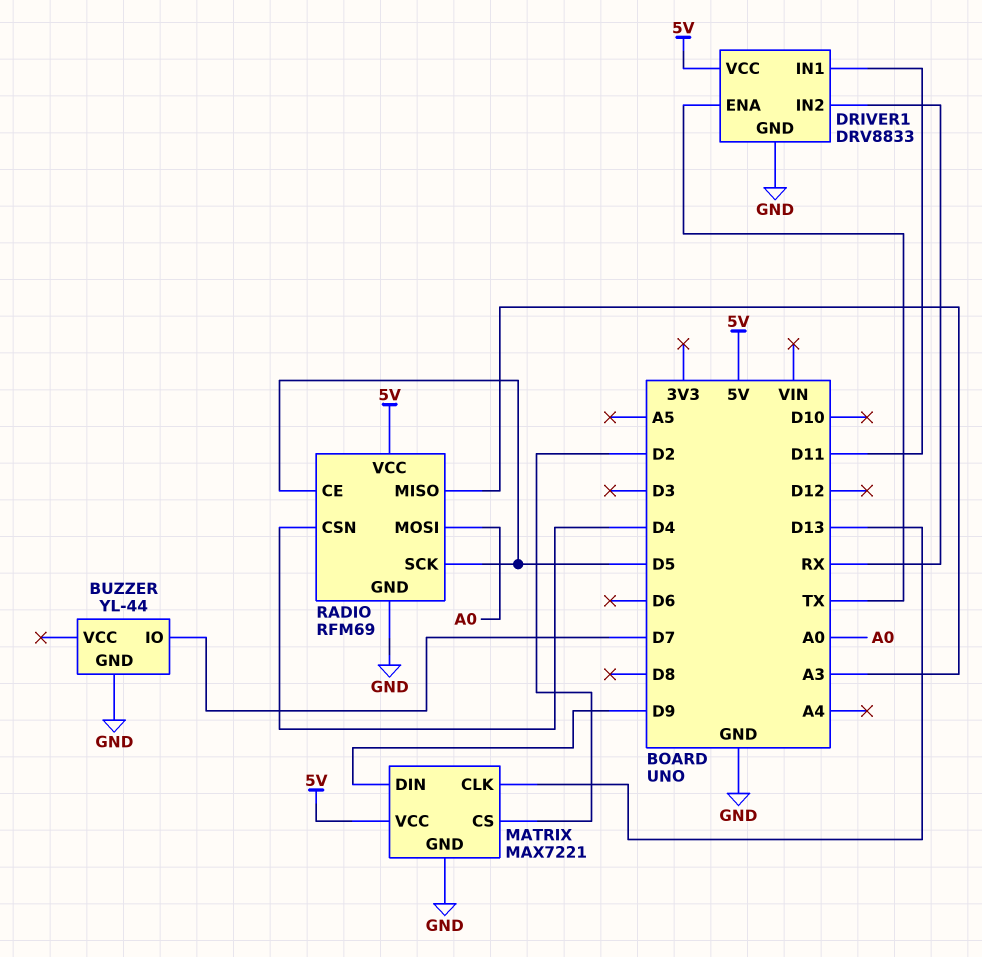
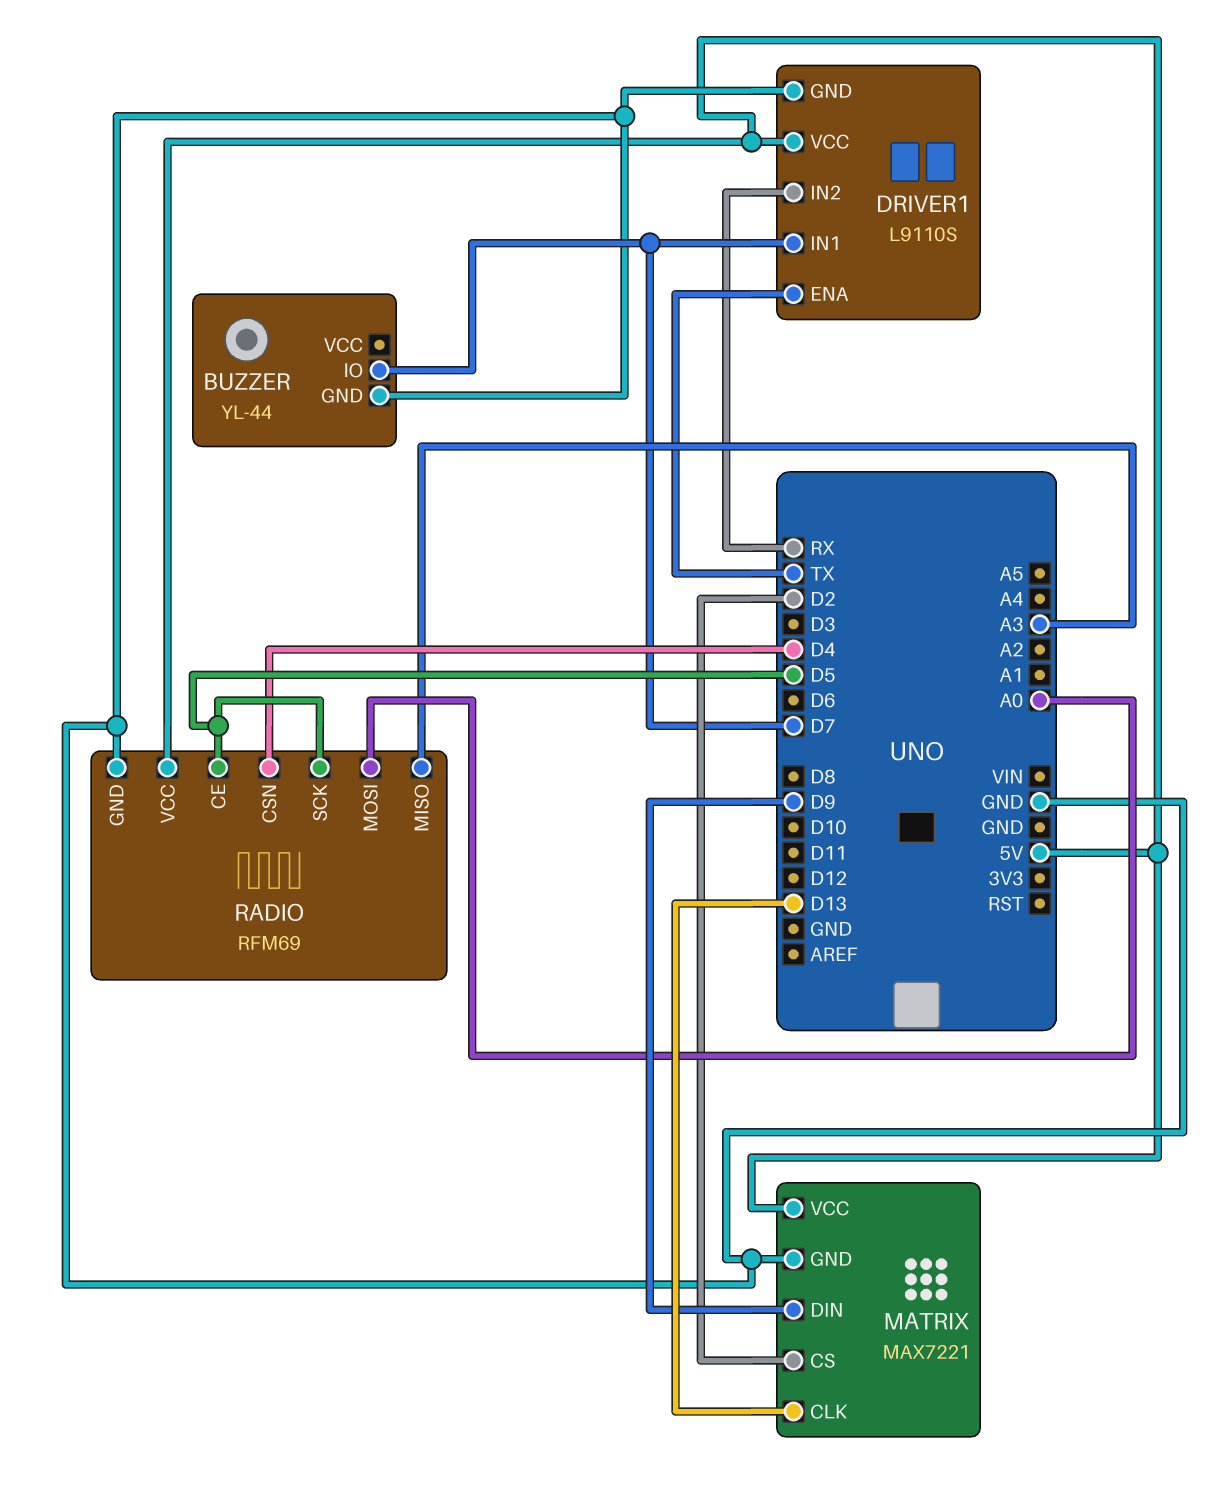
DRIVER1: DRV8833 -> L9110S
DRIVER1 pin IN1: D11 -> D7

